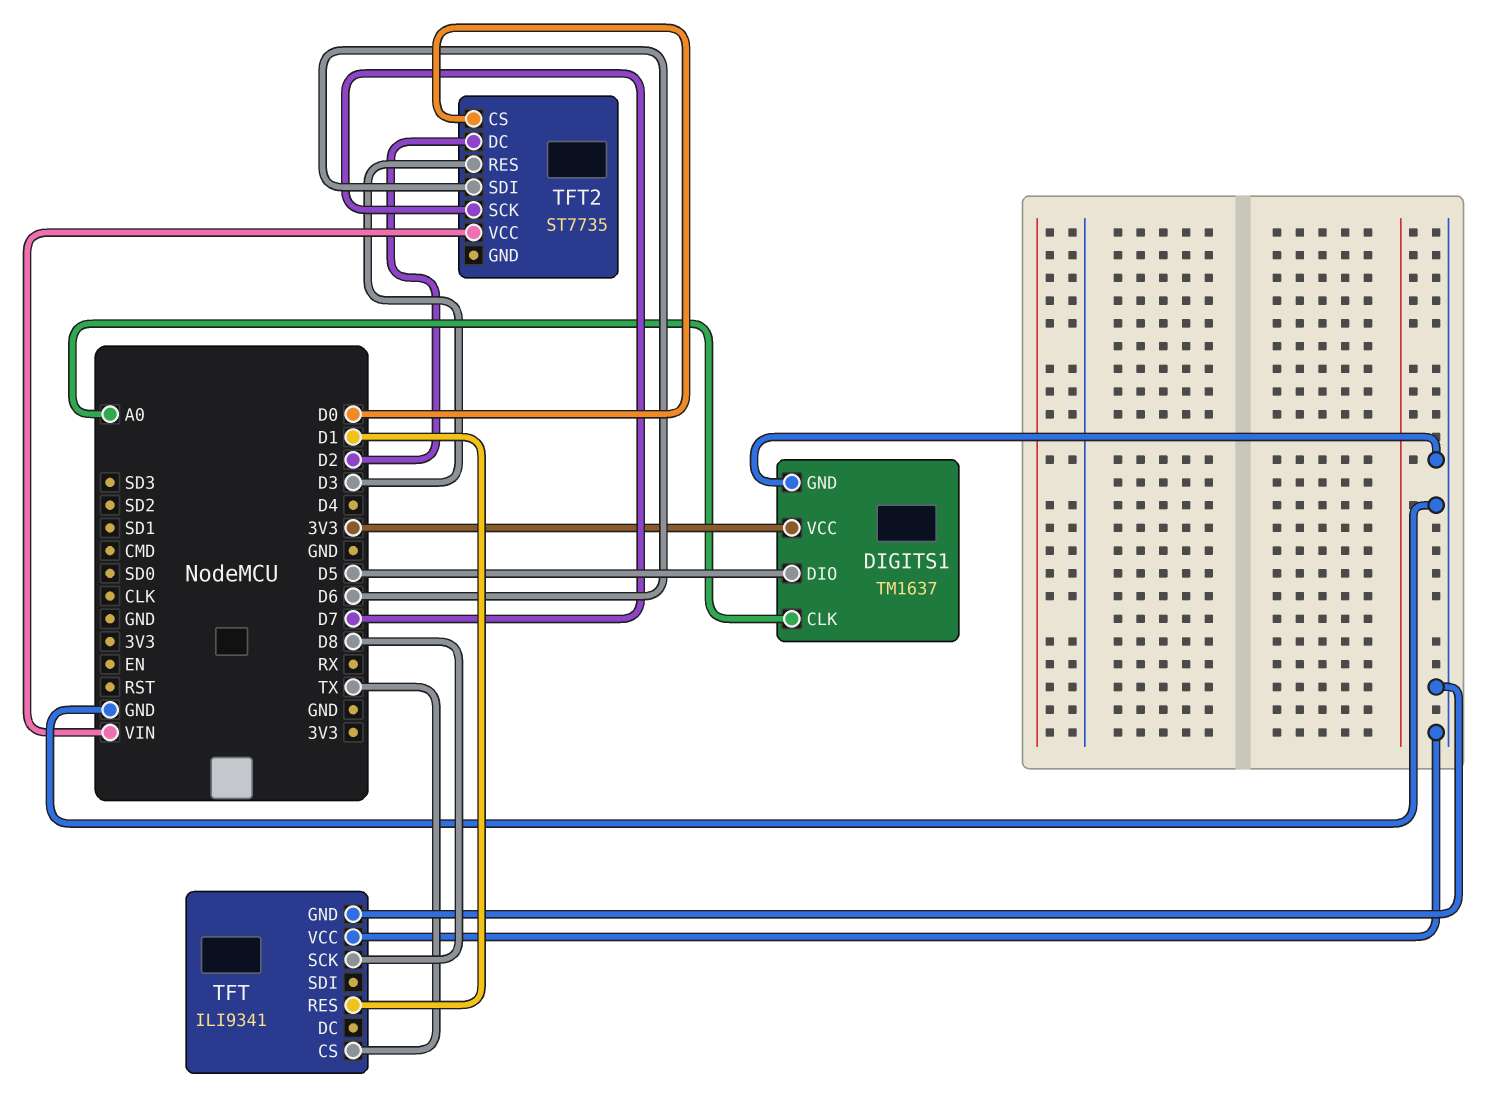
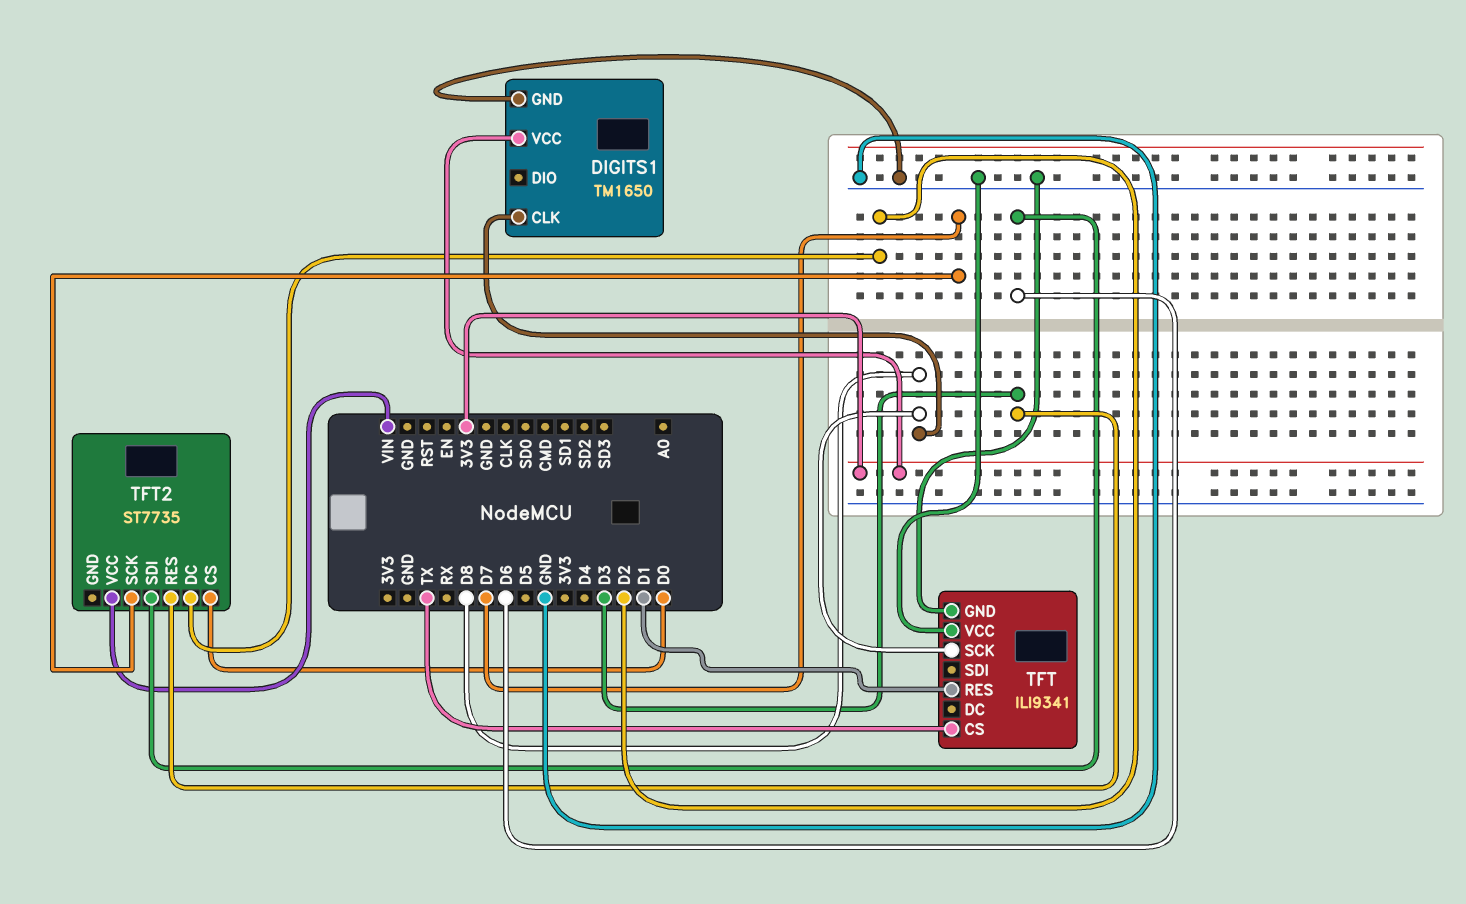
DIGITS1: TM1637 -> TM1650
DIGITS1 pin CLK: A0 -> D8
DIGITS1 pin DIO: D5 -> none

